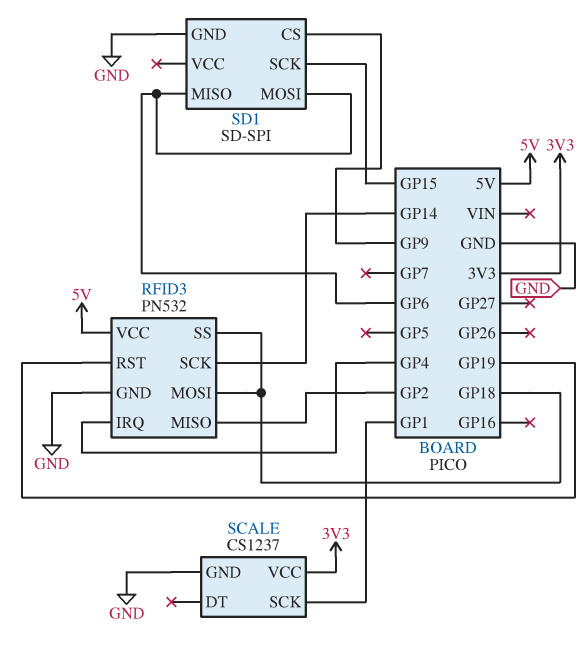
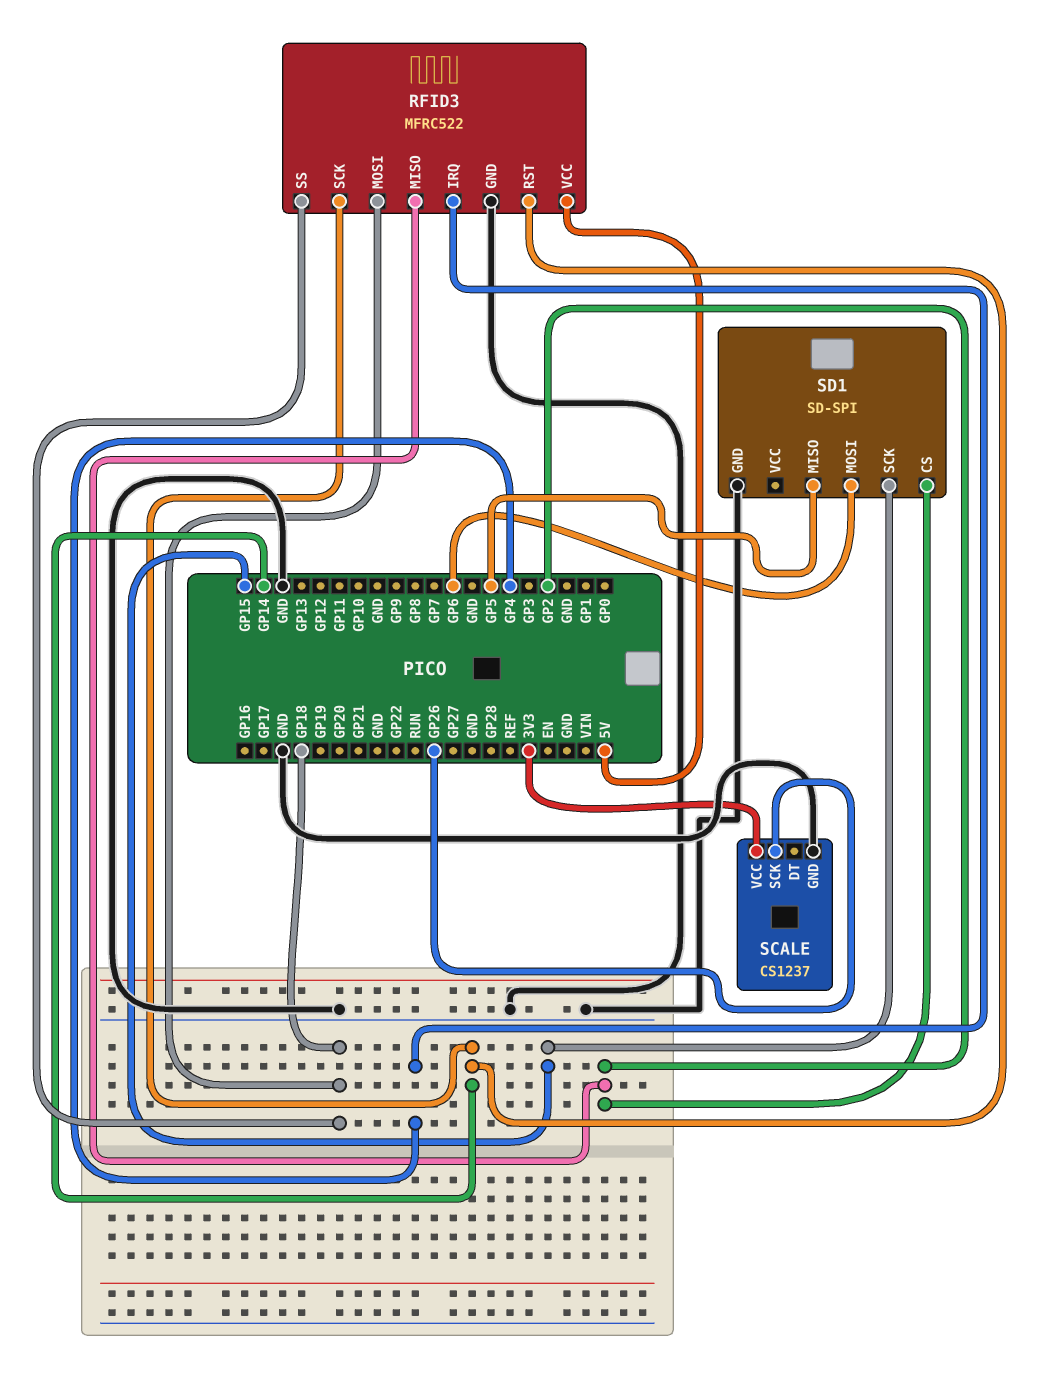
RFID3: PN532 -> MFRC522
RFID3 pin RST: GP19 -> GP14
SCALE pin SCK: GP1 -> GP26
SD1 pin CS: GP9 -> GP2
SD1 pin MISO: GP6 -> GP5

